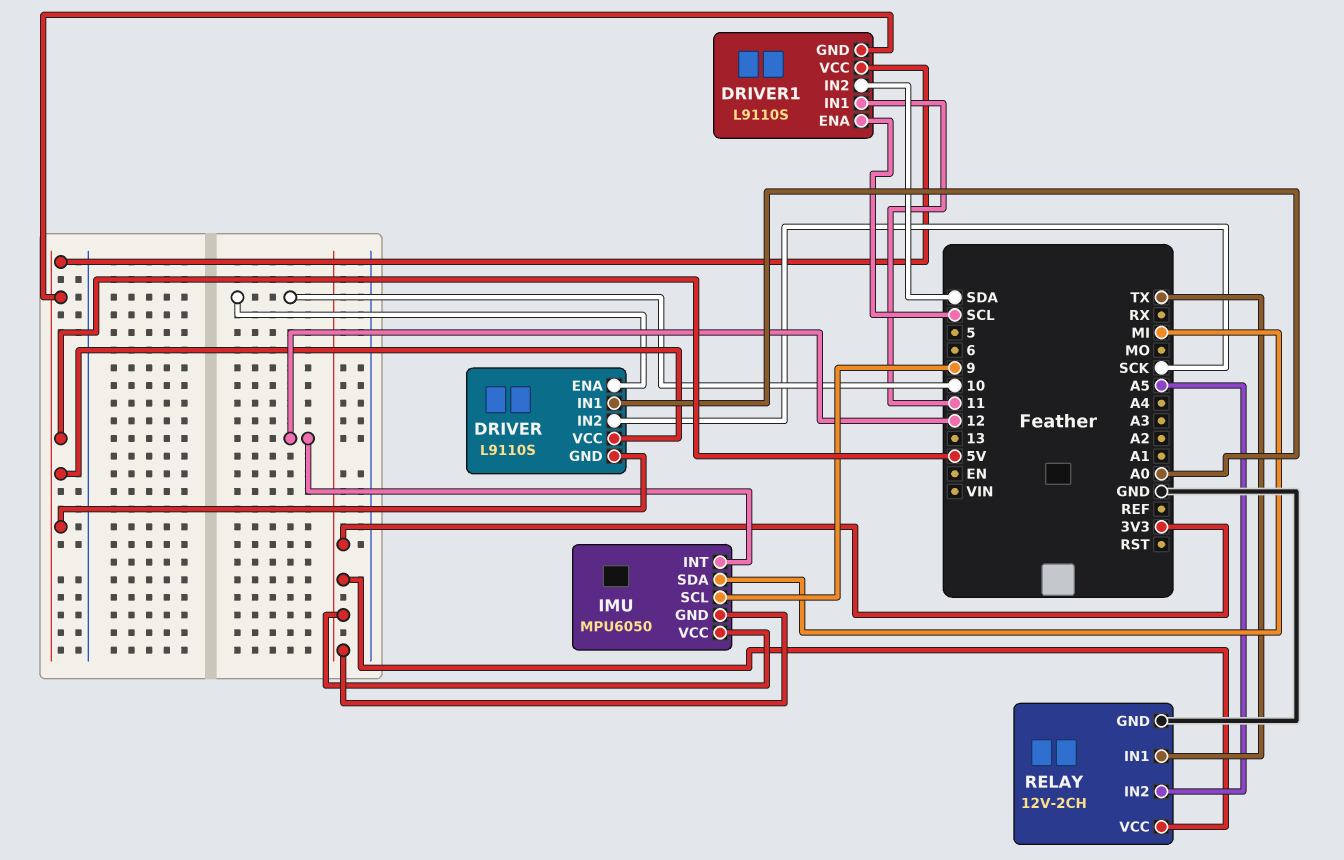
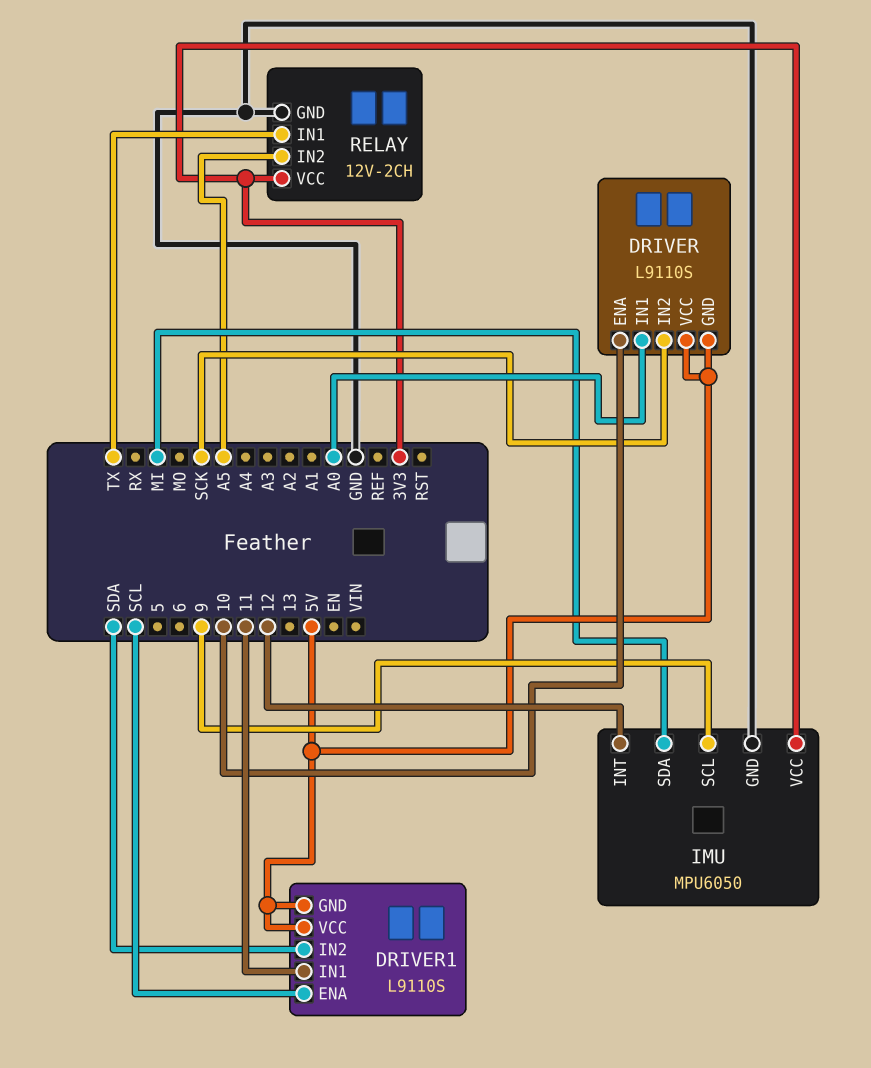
IMU pin GND: 3V3 -> GND

